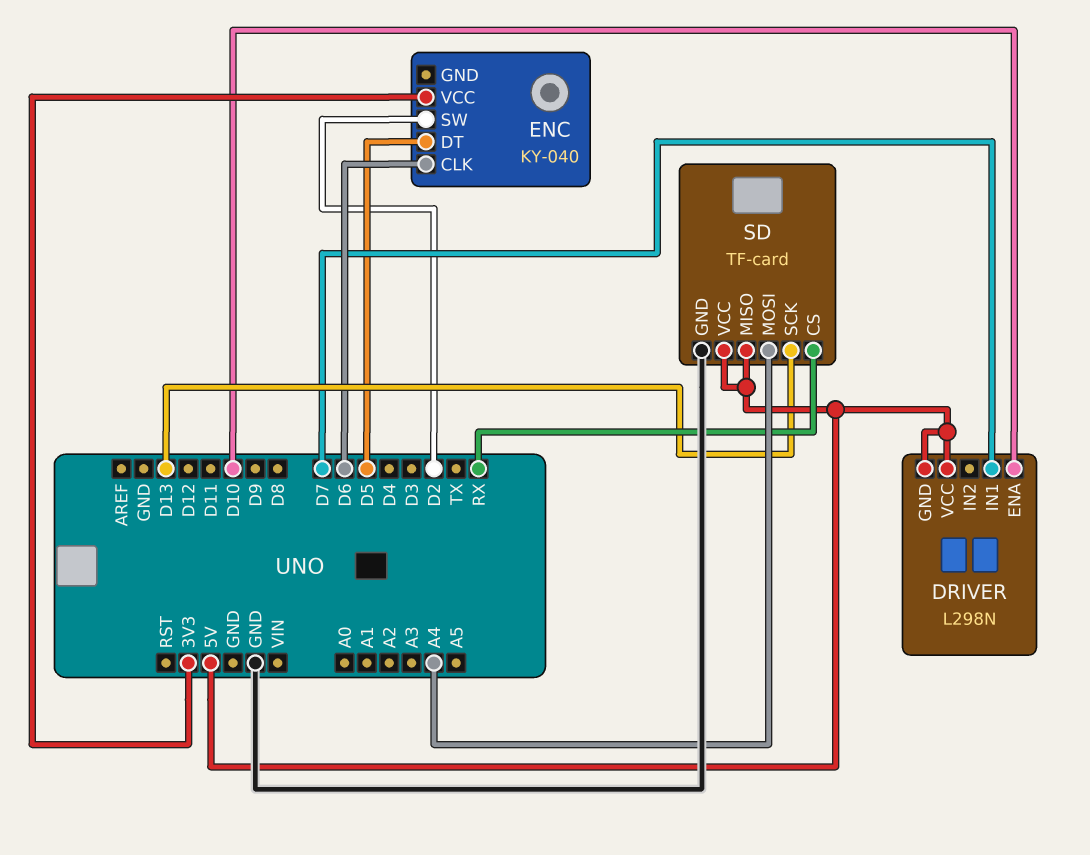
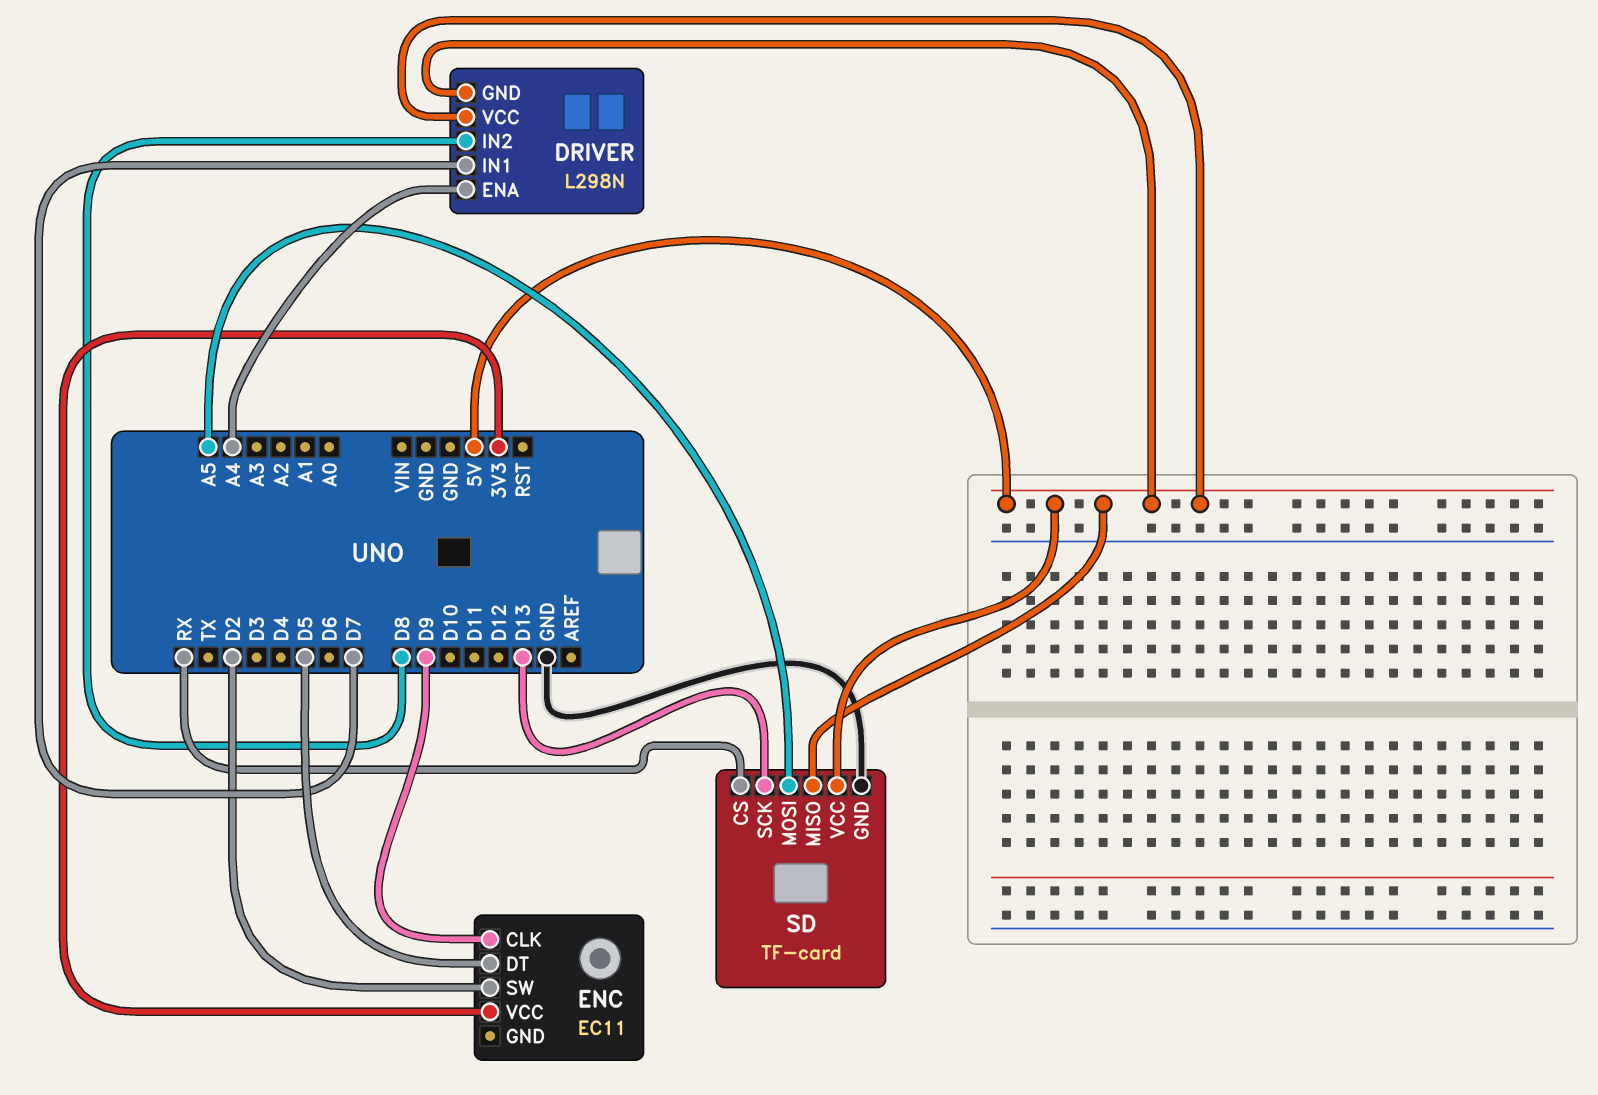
DRIVER pin ENA: D10 -> A4
DRIVER pin IN2: none -> D8
ENC: KY-040 -> EC11
ENC pin CLK: D6 -> D9
SD pin MOSI: A4 -> A5

